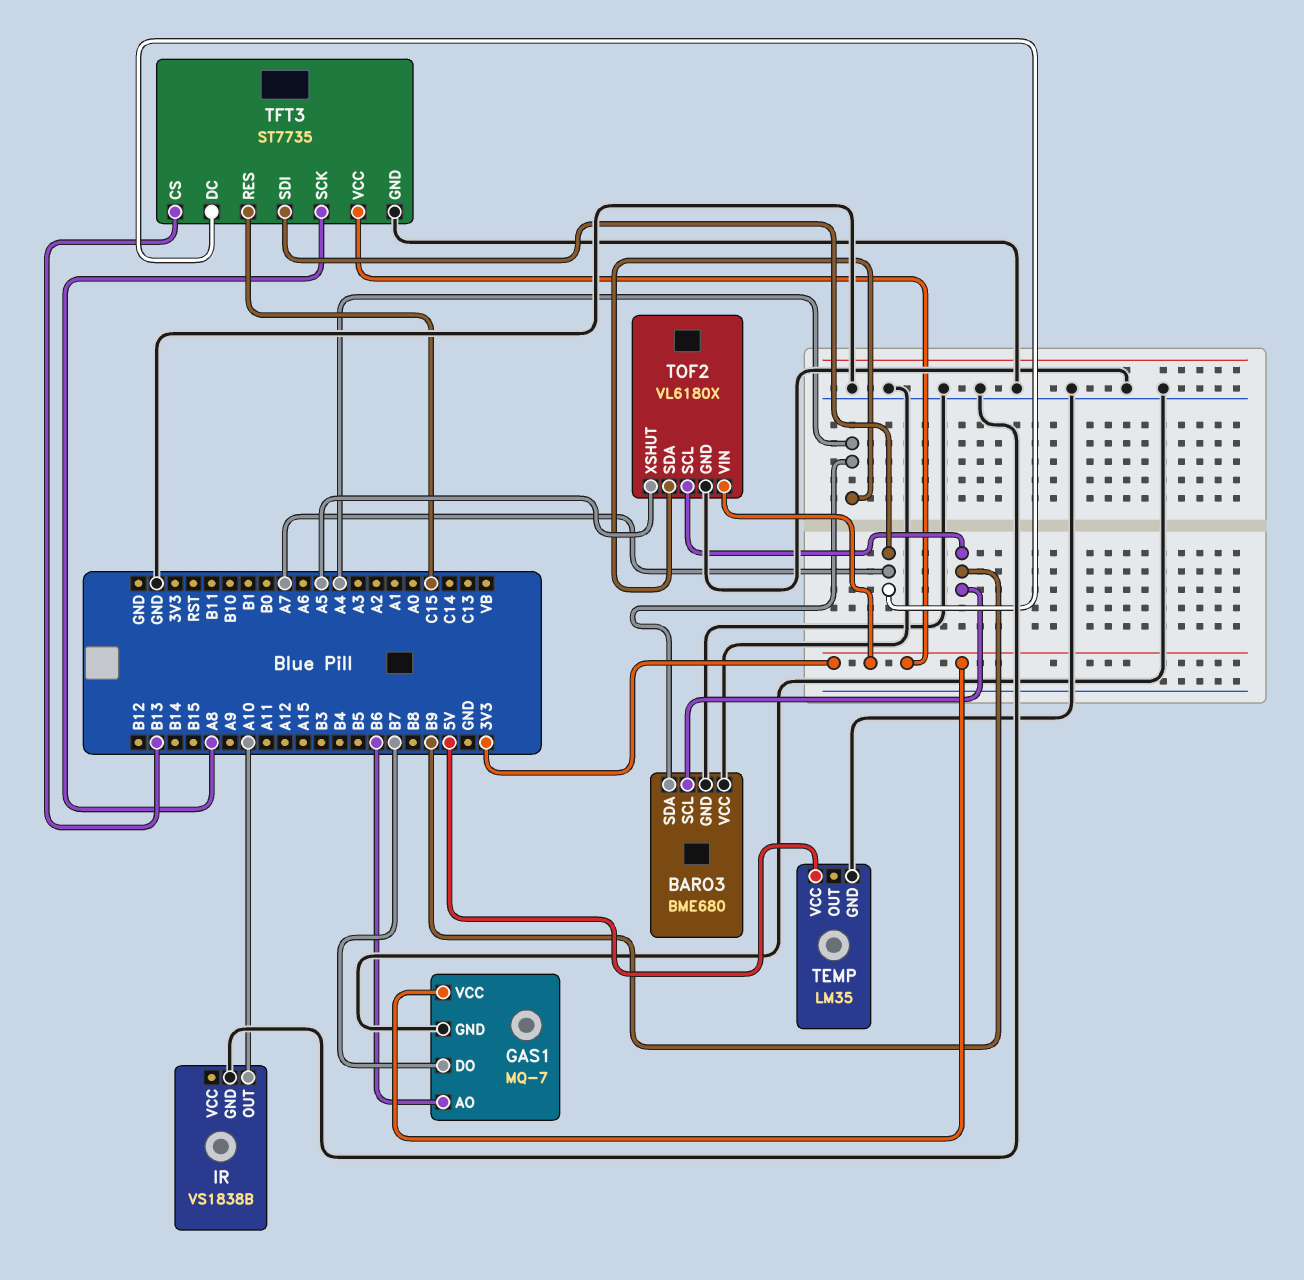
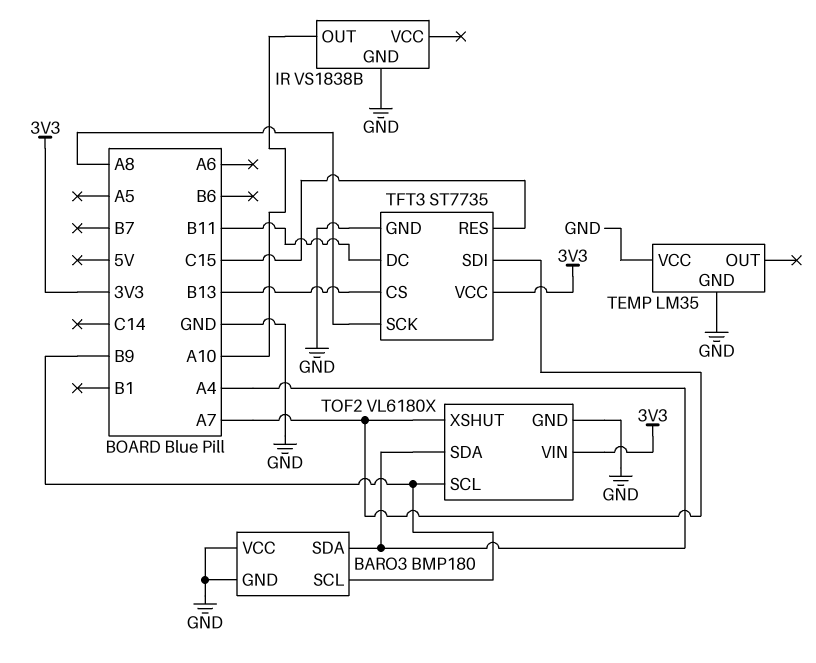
BARO3: BME680 -> BMP180
GAS1: MQ-7 -> none
GAS1 pin AO: B6 -> none
GAS1 pin DO: B7 -> none
GAS1 pin GND: GND -> none
GAS1 pin VCC: 3V3 -> none
TEMP pin VCC: 5V -> GND
TFT3 pin DC: A7 -> B11
TOF2 pin XSHUT: A5 -> A7

